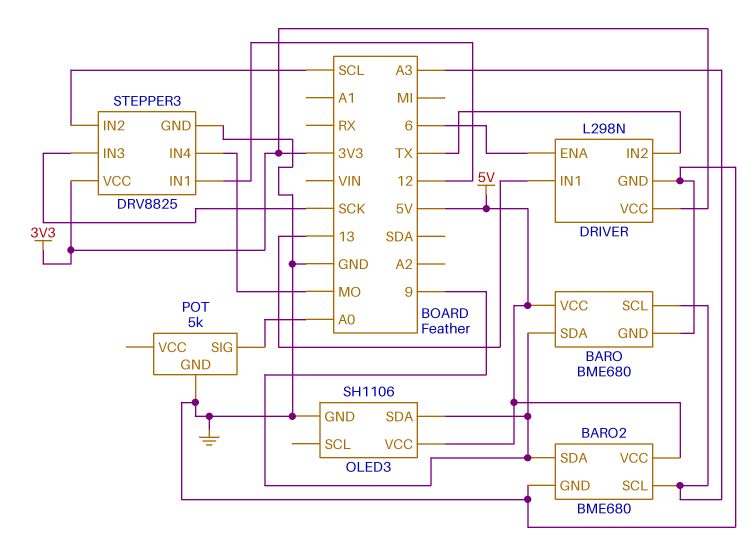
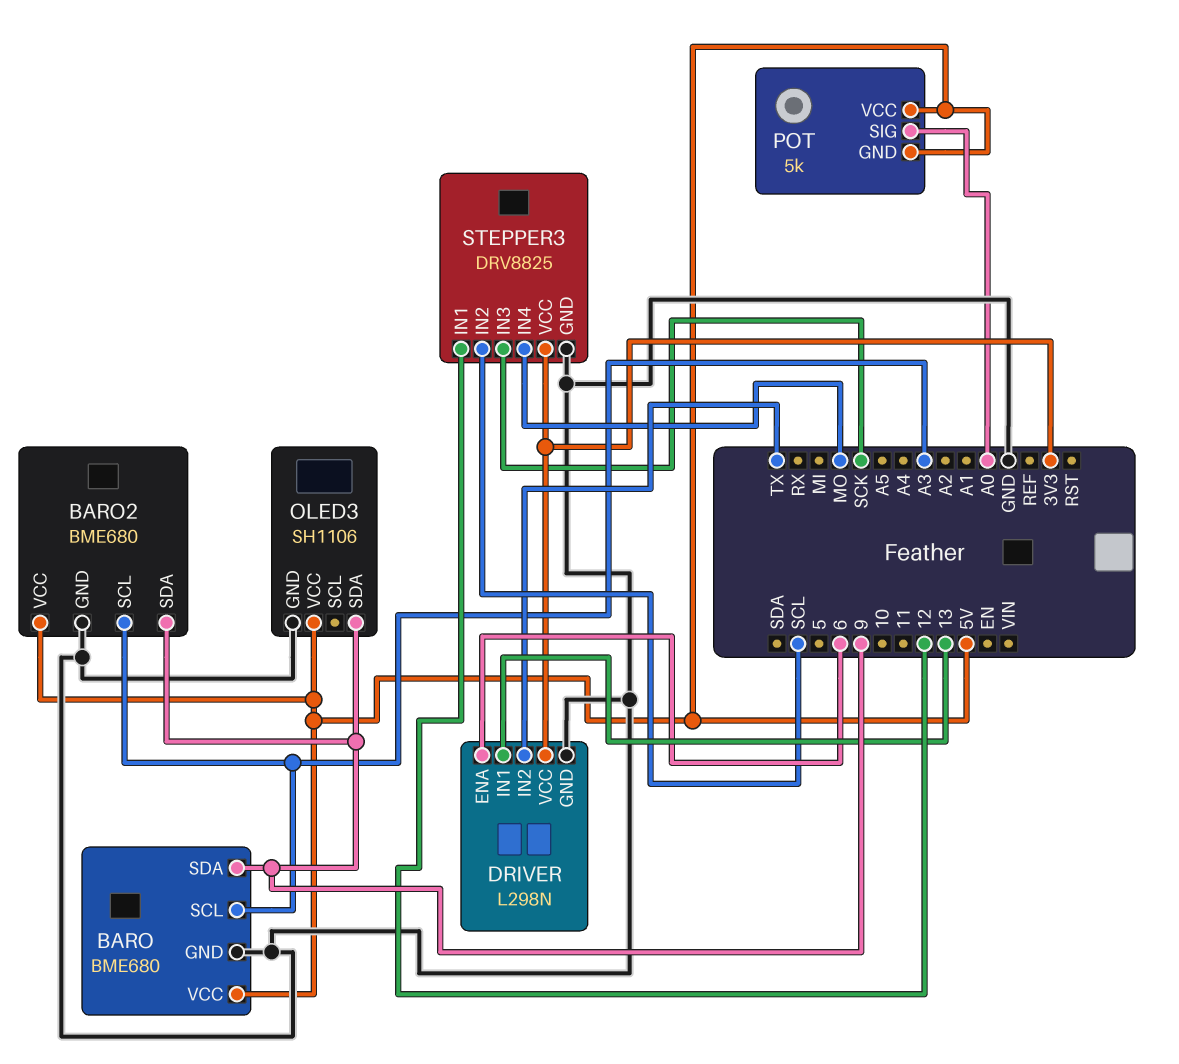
POT pin GND: GND -> 5V
POT pin VCC: none -> 5V

